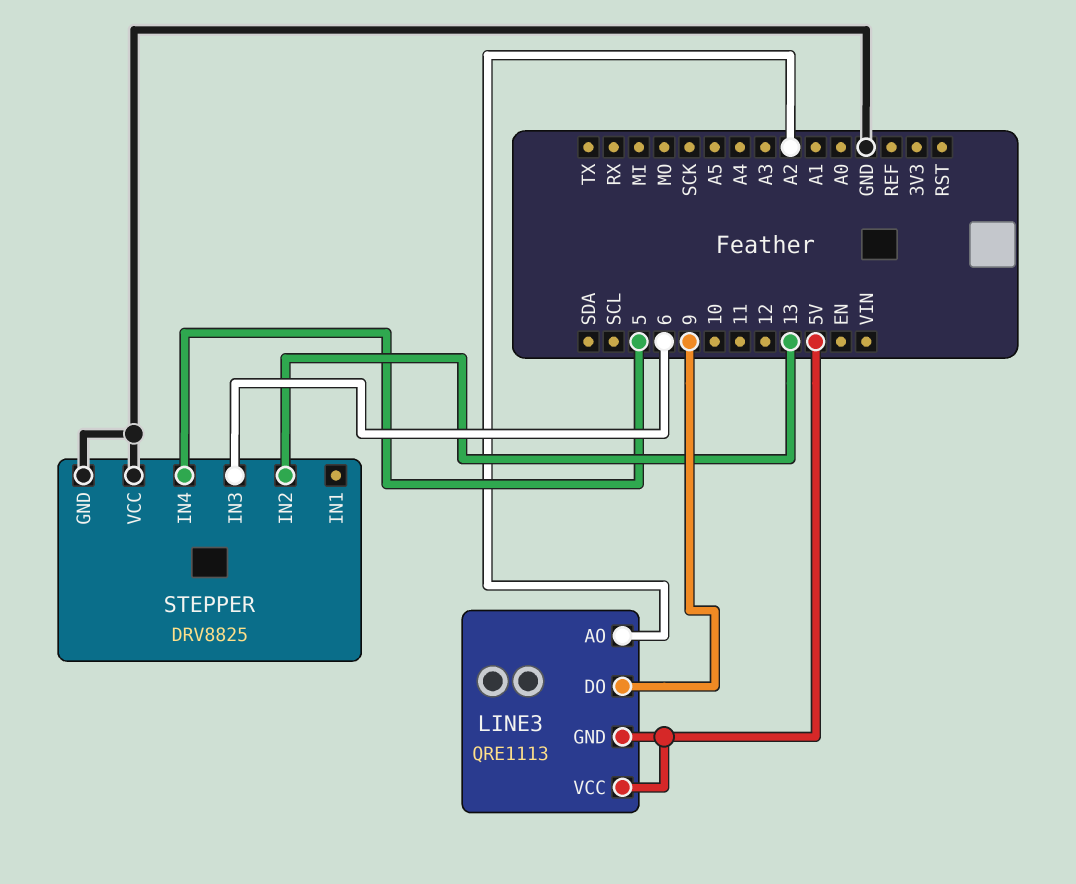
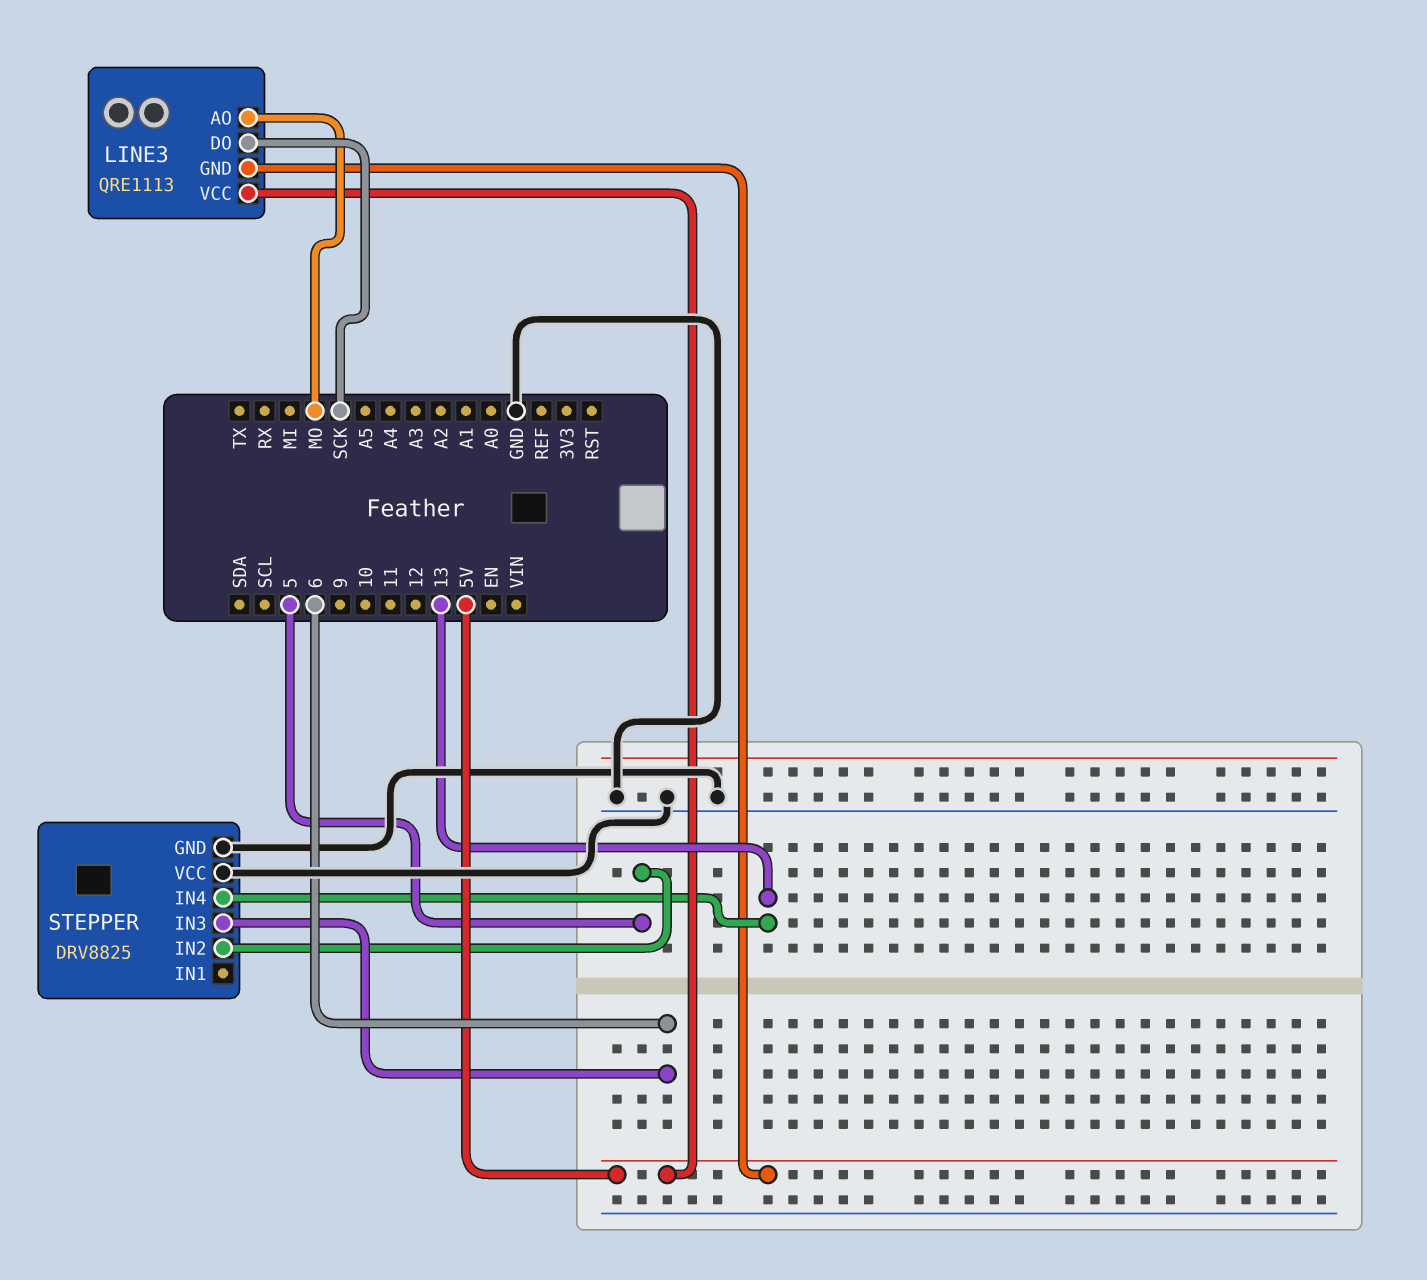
LINE3 pin AO: A2 -> MO
LINE3 pin DO: 9 -> SCK
STEPPER pin IN2: 13 -> 5
STEPPER pin IN4: 5 -> 13

